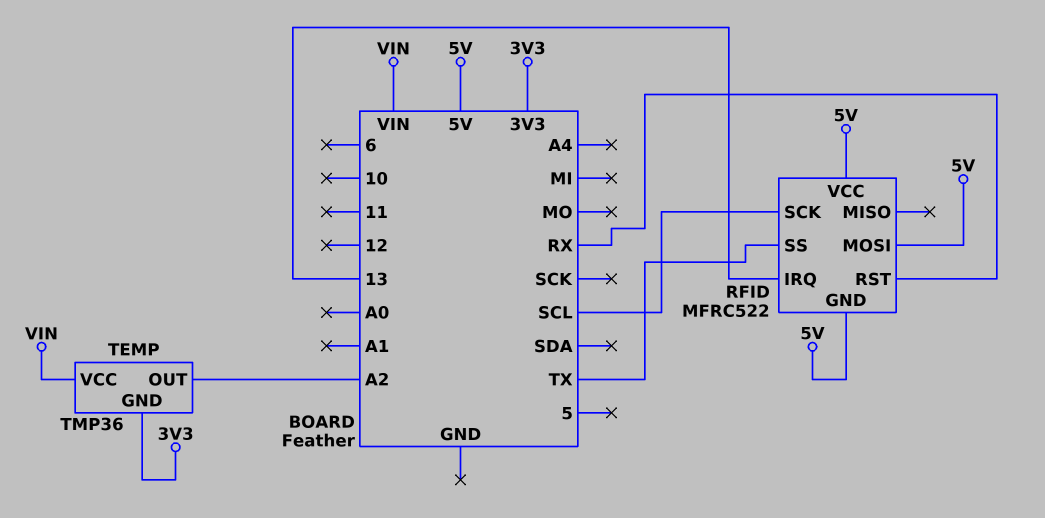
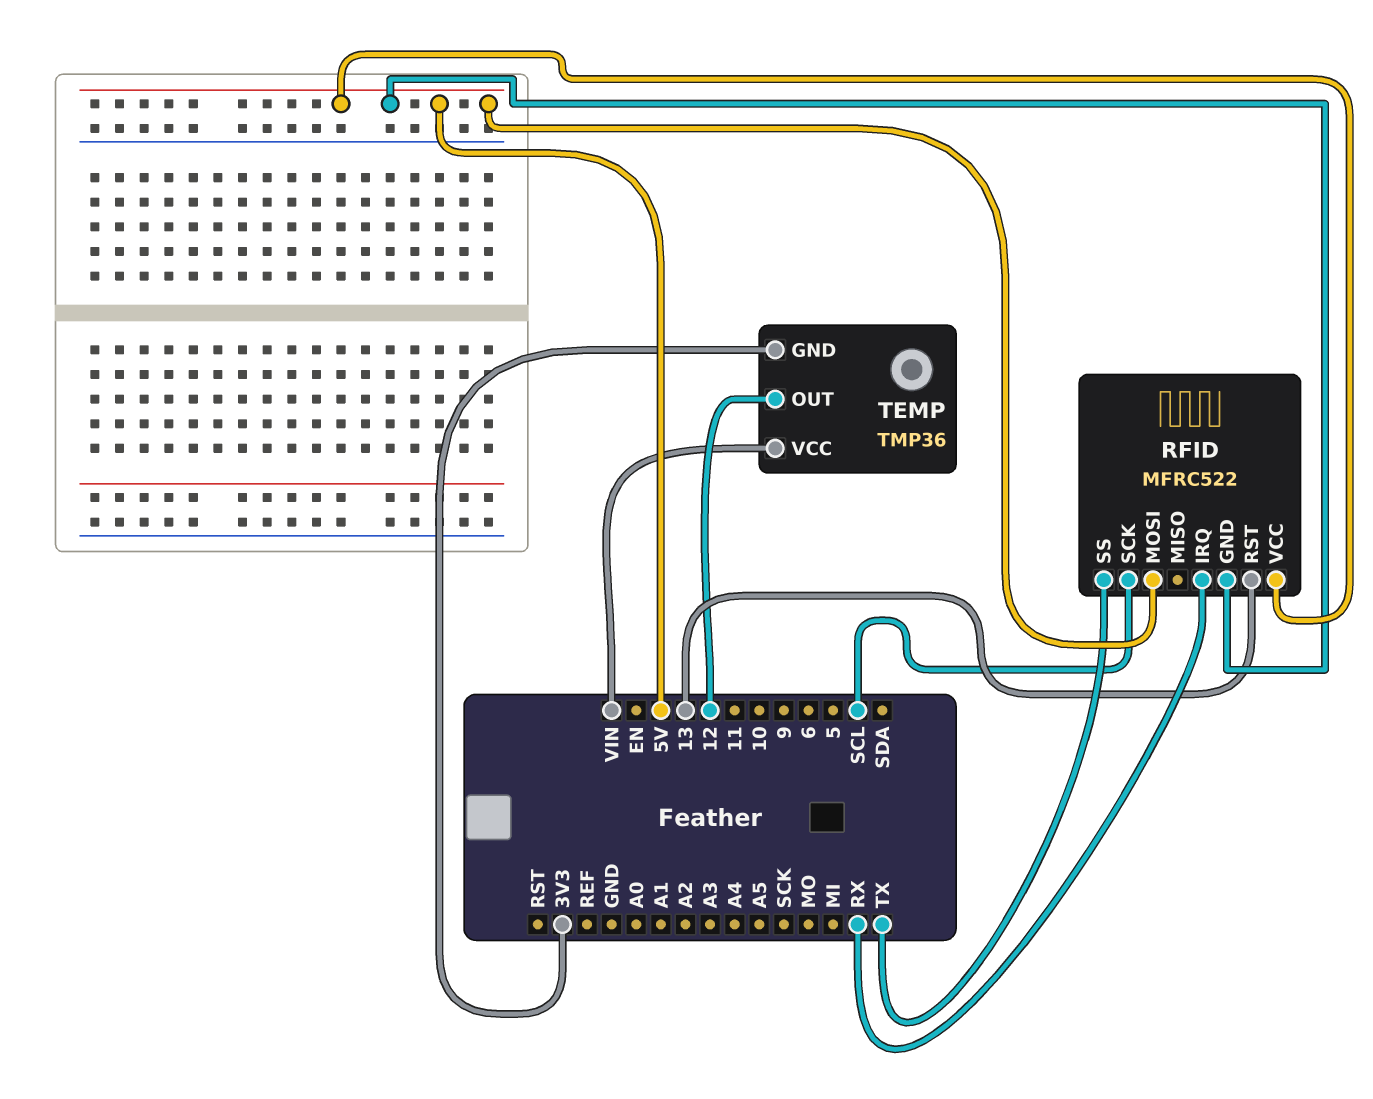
RFID pin IRQ: 13 -> RX
RFID pin RST: RX -> 13
TEMP pin OUT: A2 -> 12

